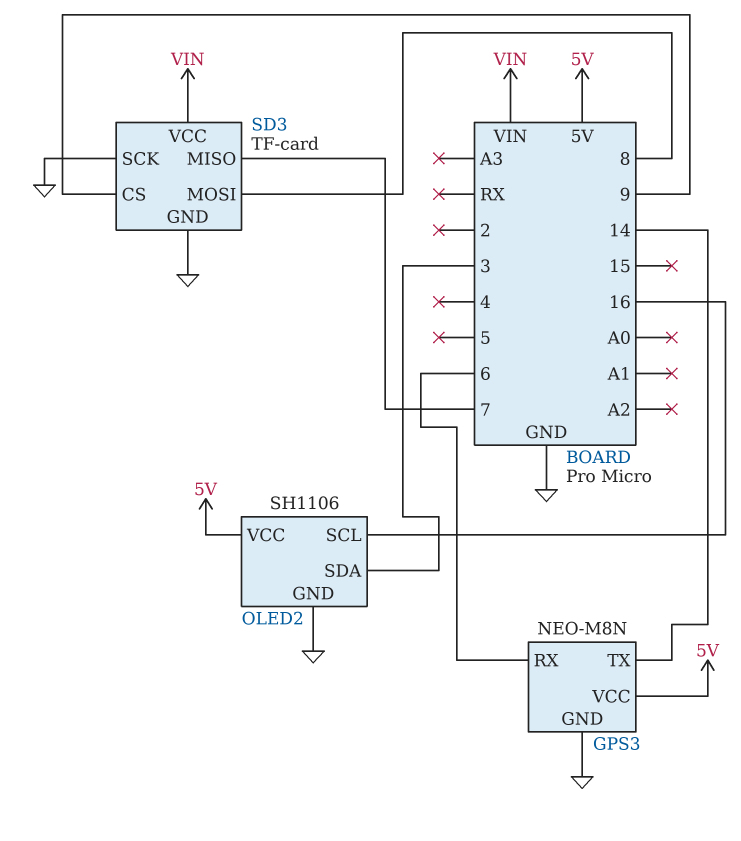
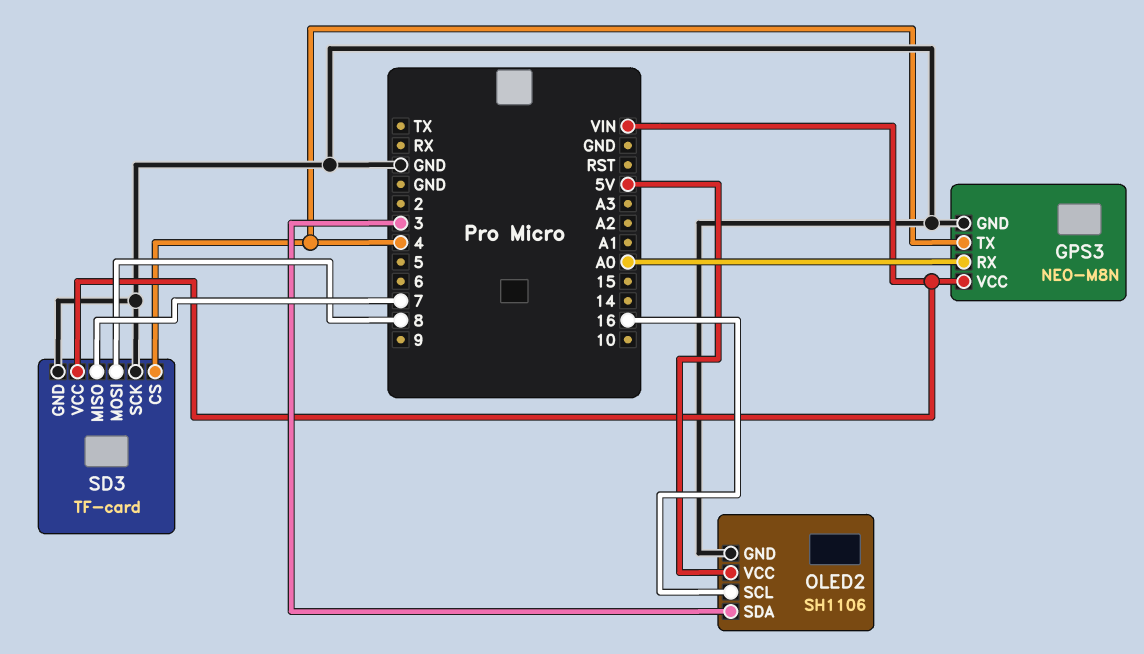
GPS3 pin RX: 6 -> A0
GPS3 pin TX: 14 -> 4
GPS3 pin VCC: 5V -> VIN
SD3 pin CS: 9 -> 4

